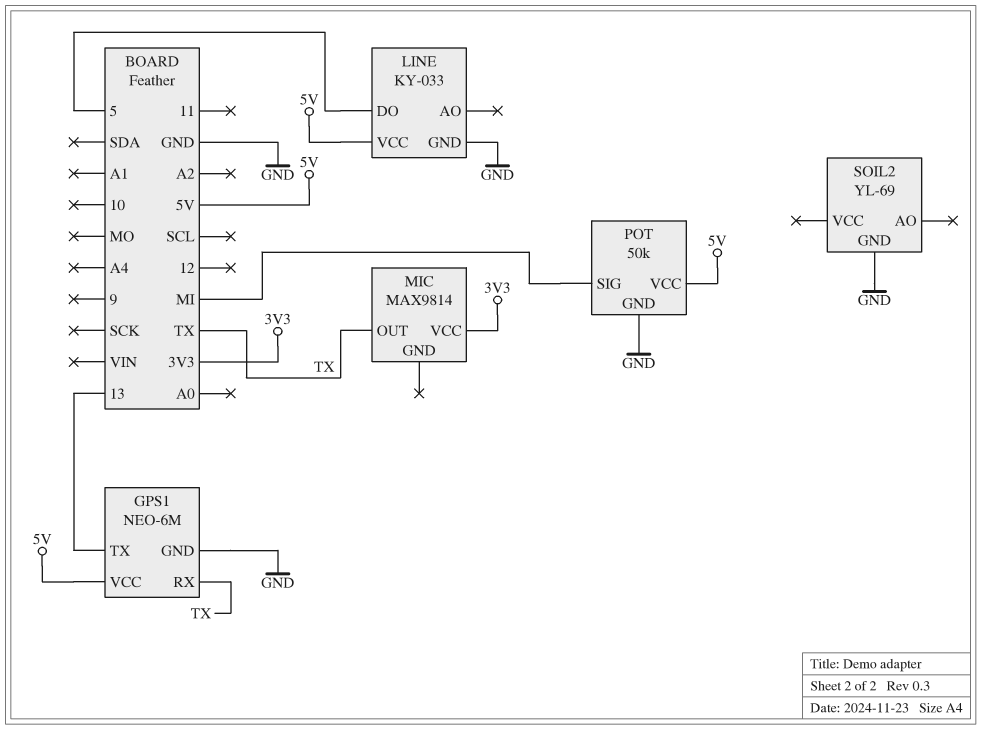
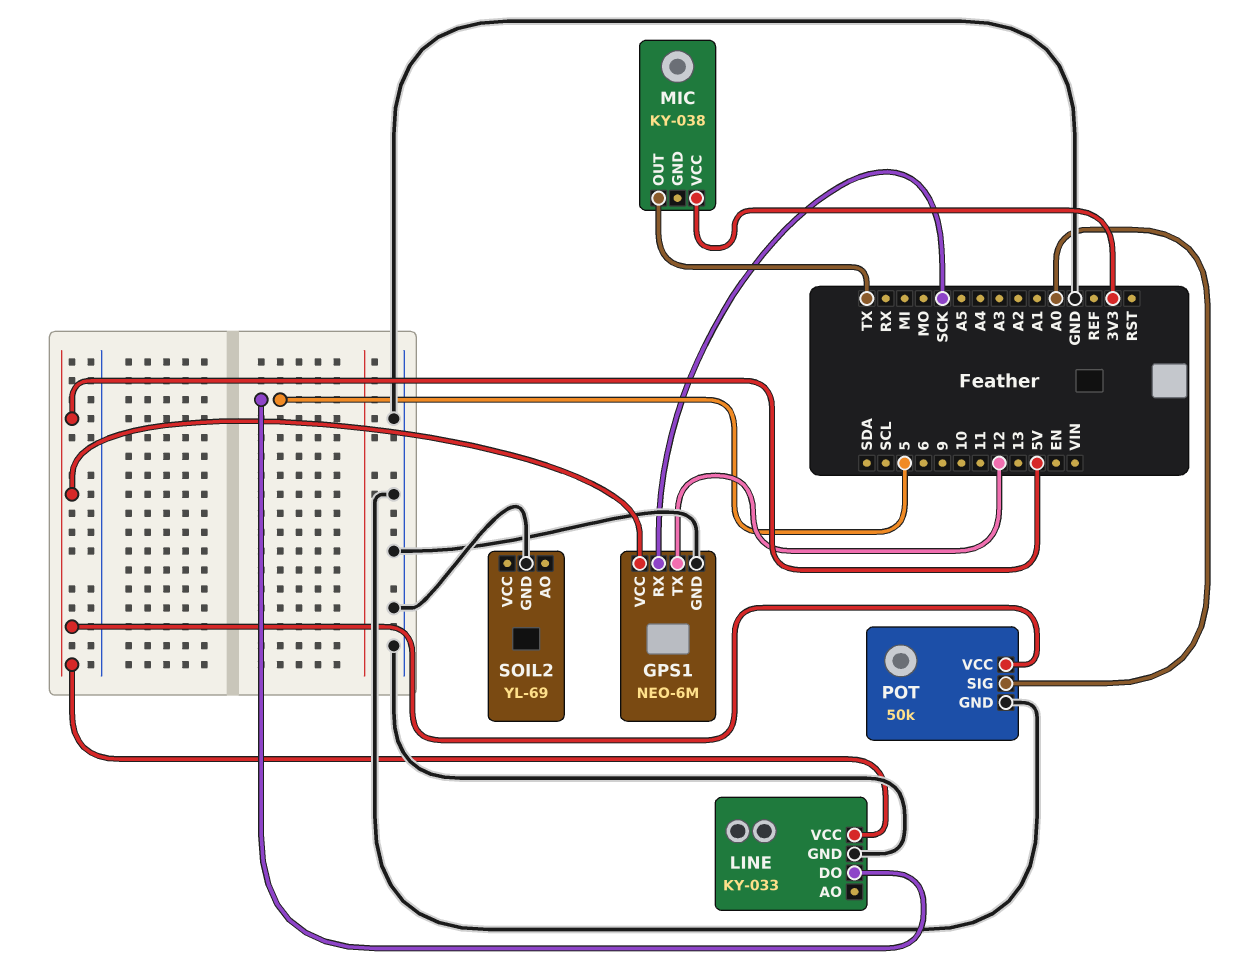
GPS1 pin RX: TX -> SCK
GPS1 pin TX: 13 -> 12
MIC: MAX9814 -> KY-038
POT pin SIG: MI -> A0

